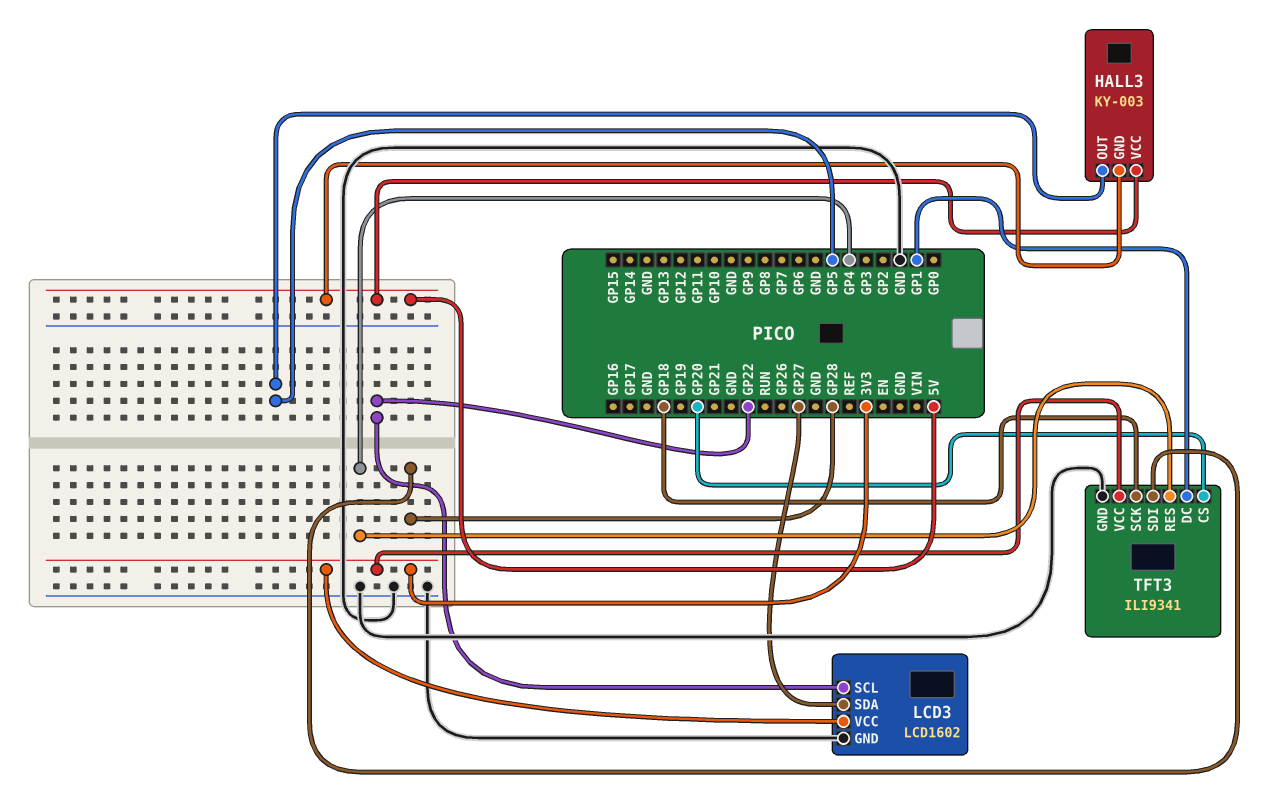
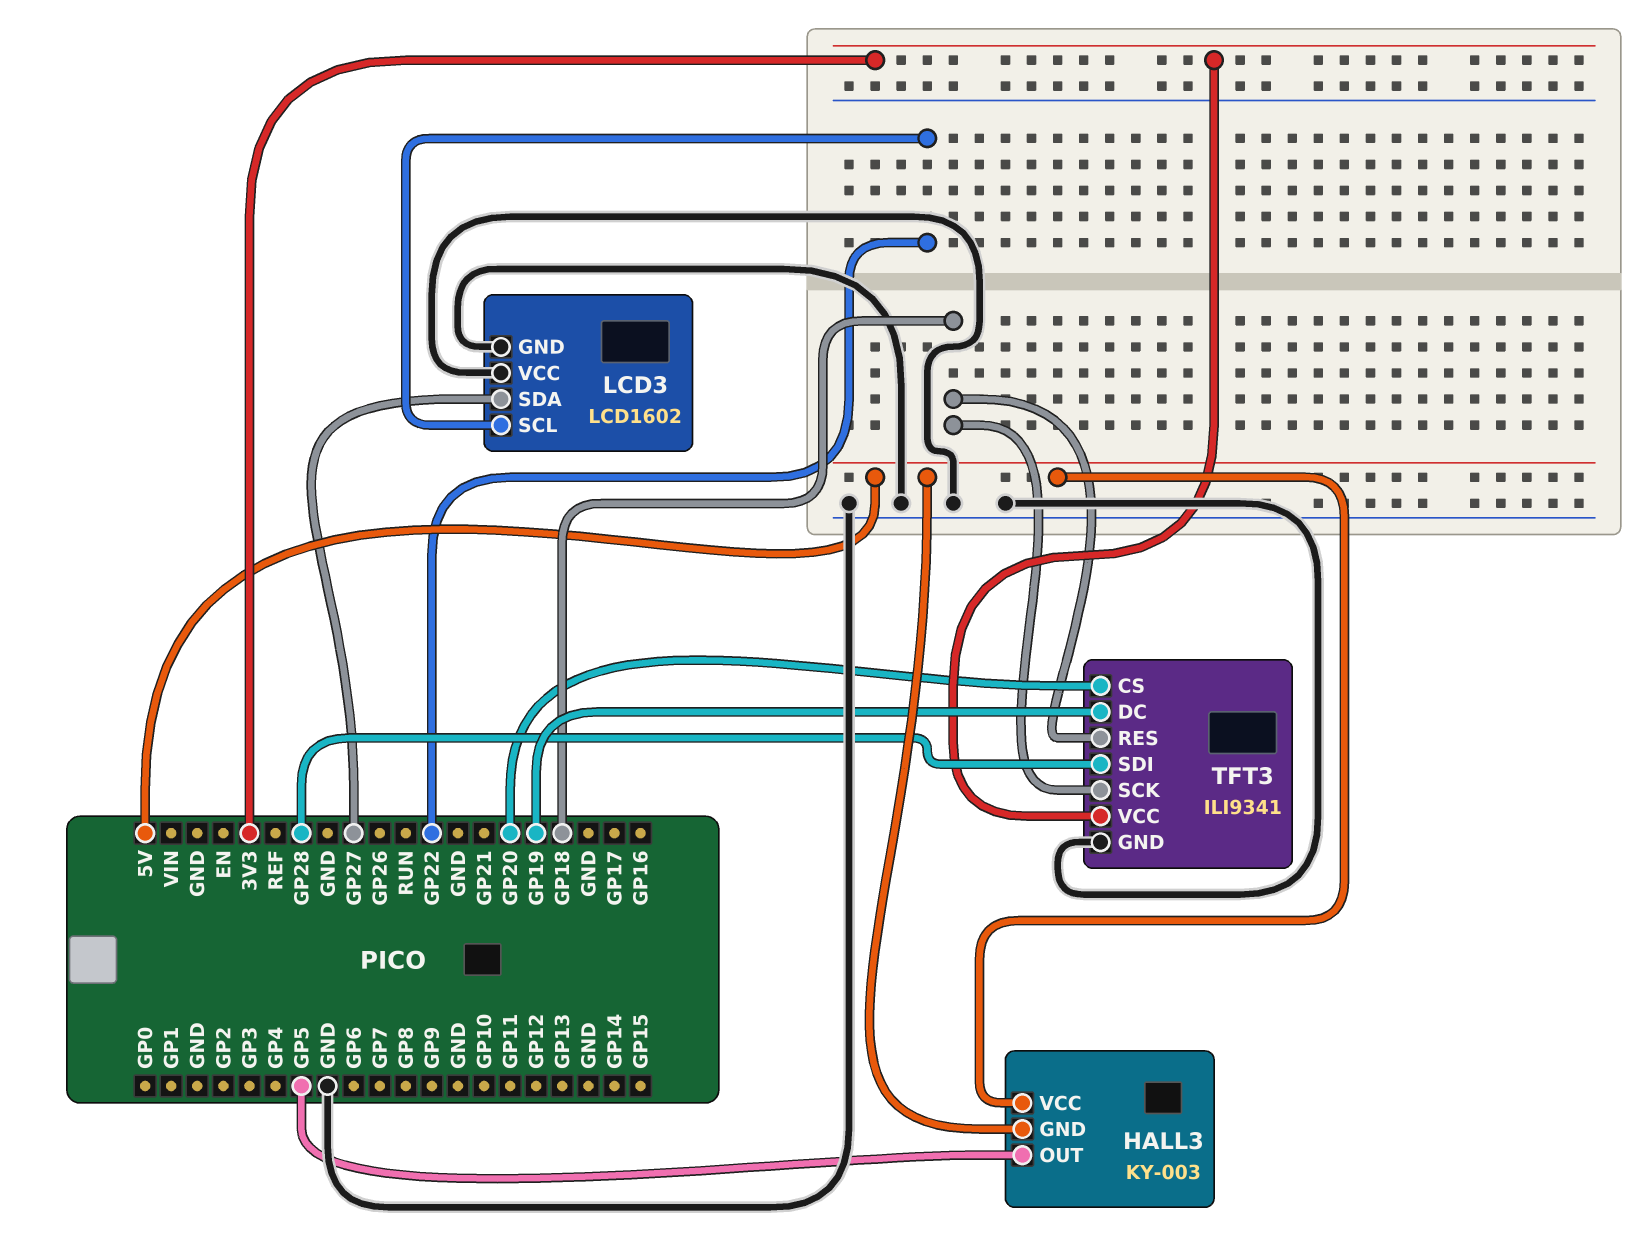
LCD3 pin VCC: 3V3 -> GND
TFT3 pin DC: GP1 -> GP19
TFT3 pin RES: GP4 -> GP18

